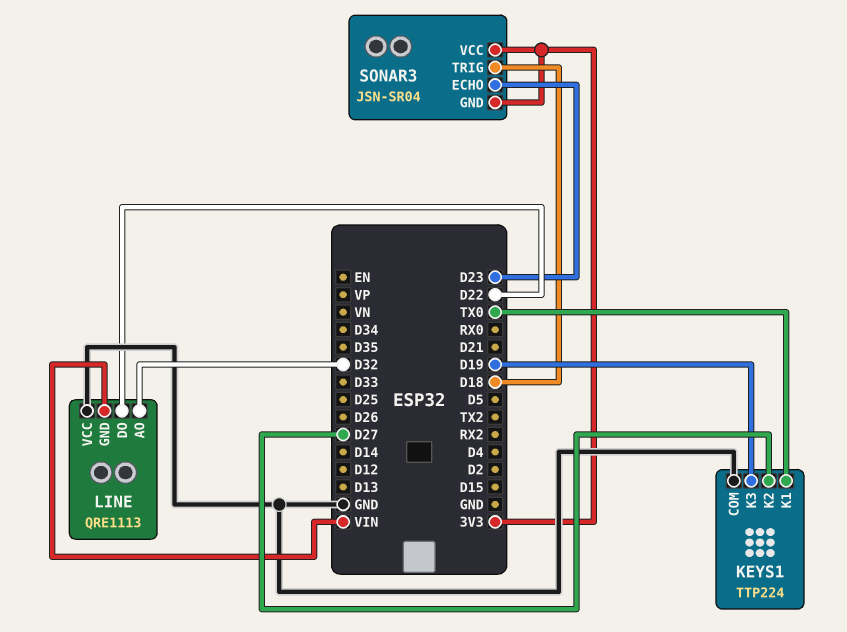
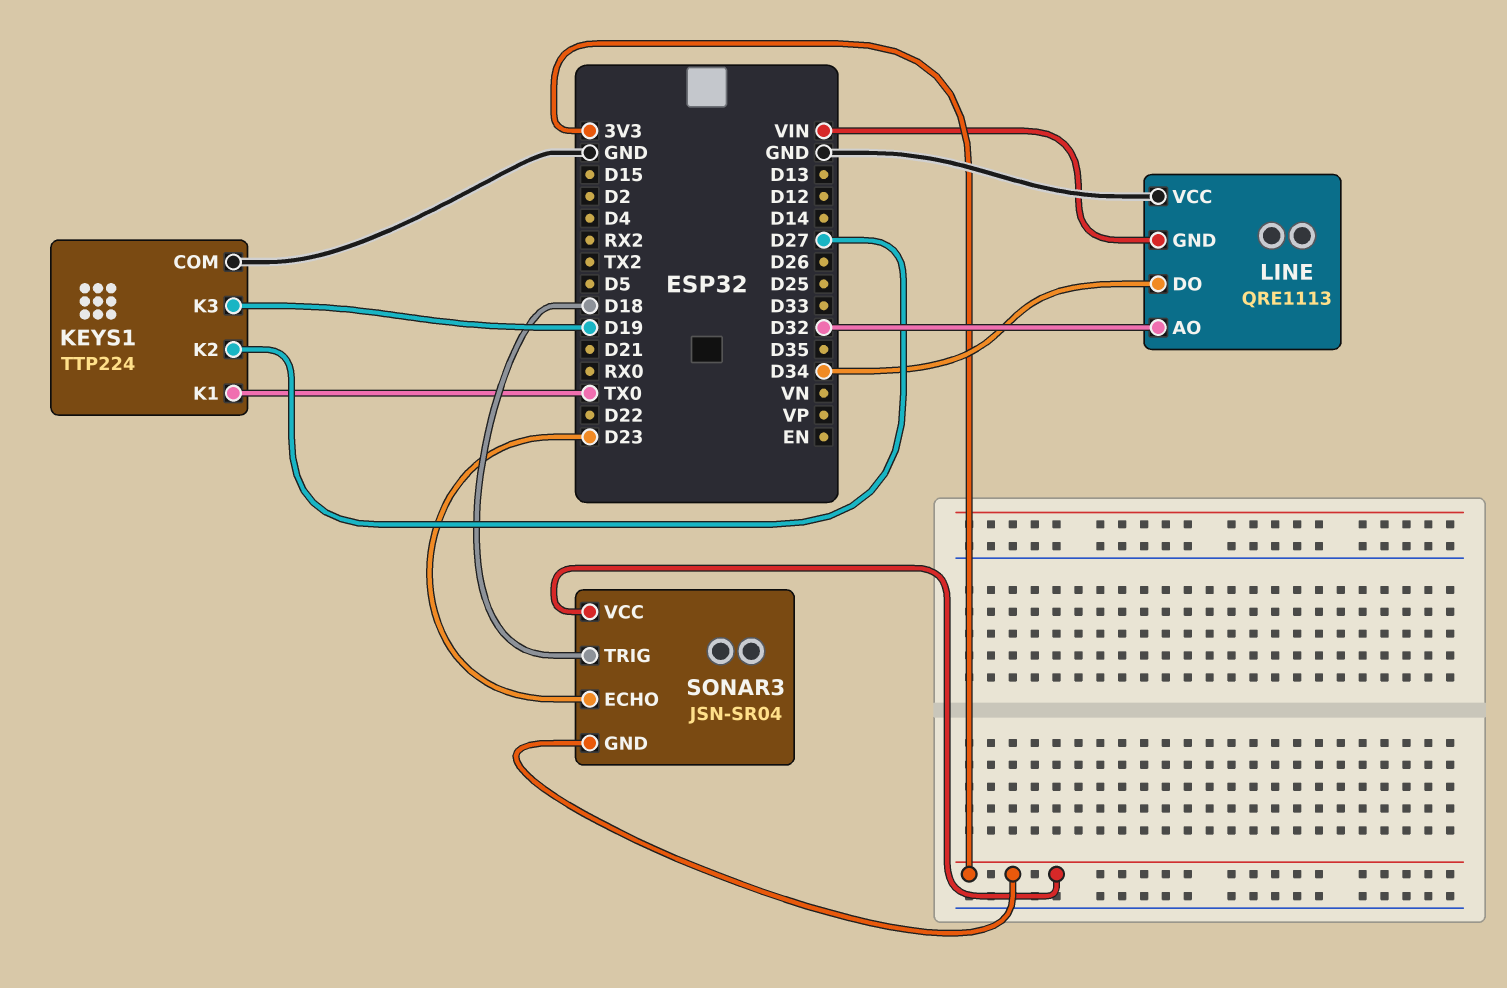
LINE pin DO: D22 -> D34

